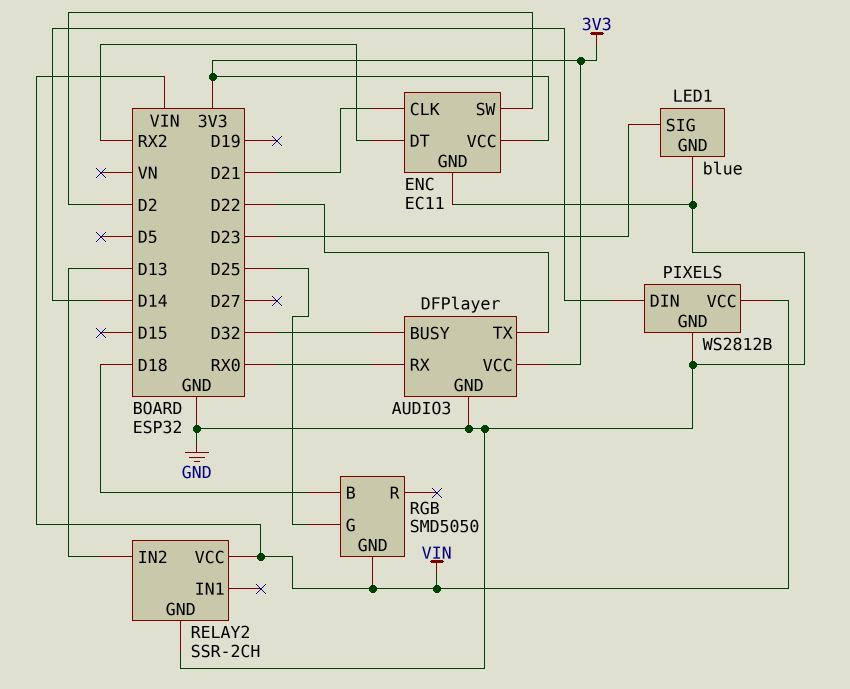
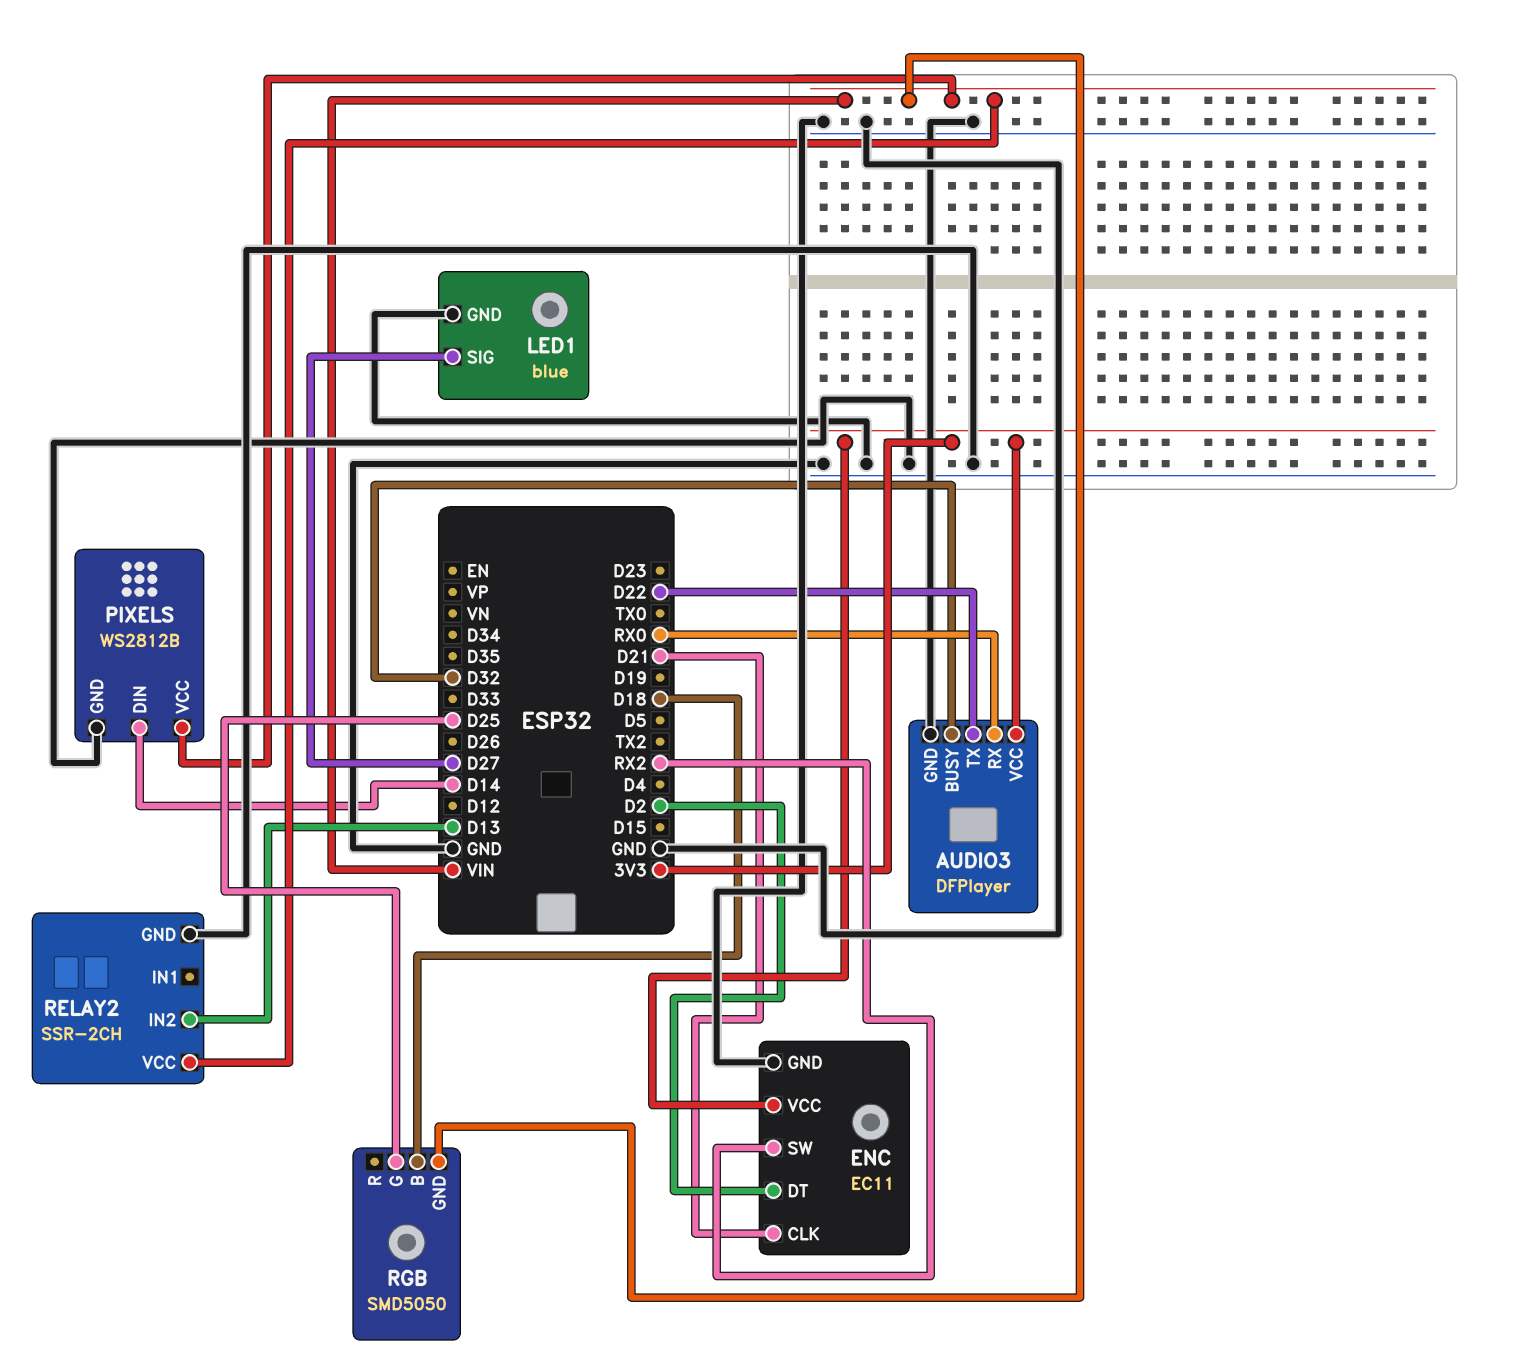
ENC pin DT: RX2 -> D2
ENC pin SW: D2 -> RX2
LED1 pin SIG: D23 -> D27

